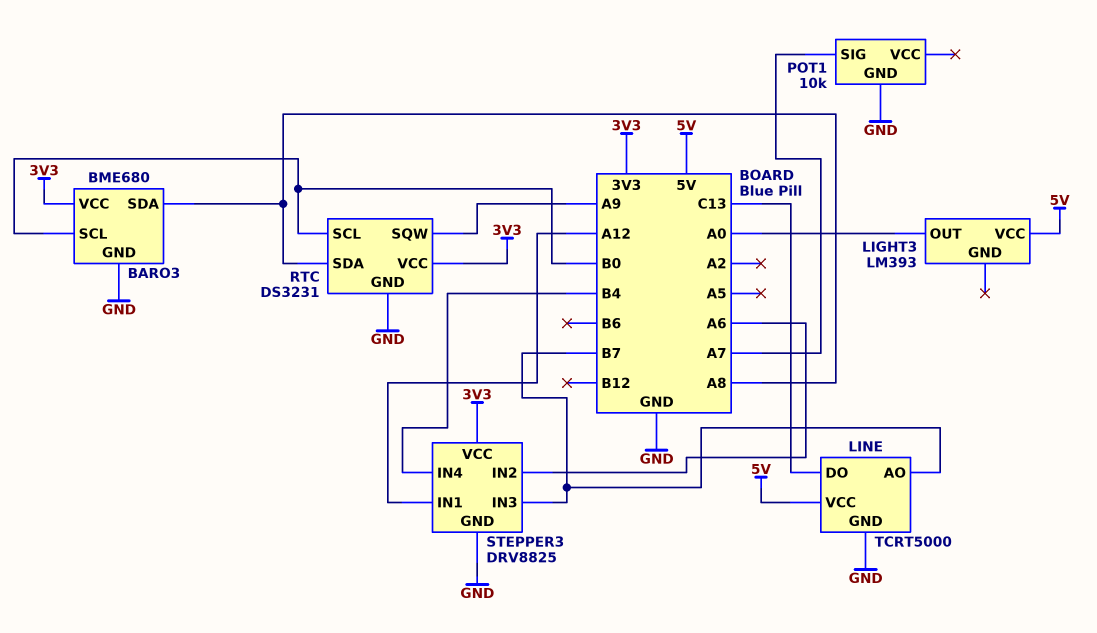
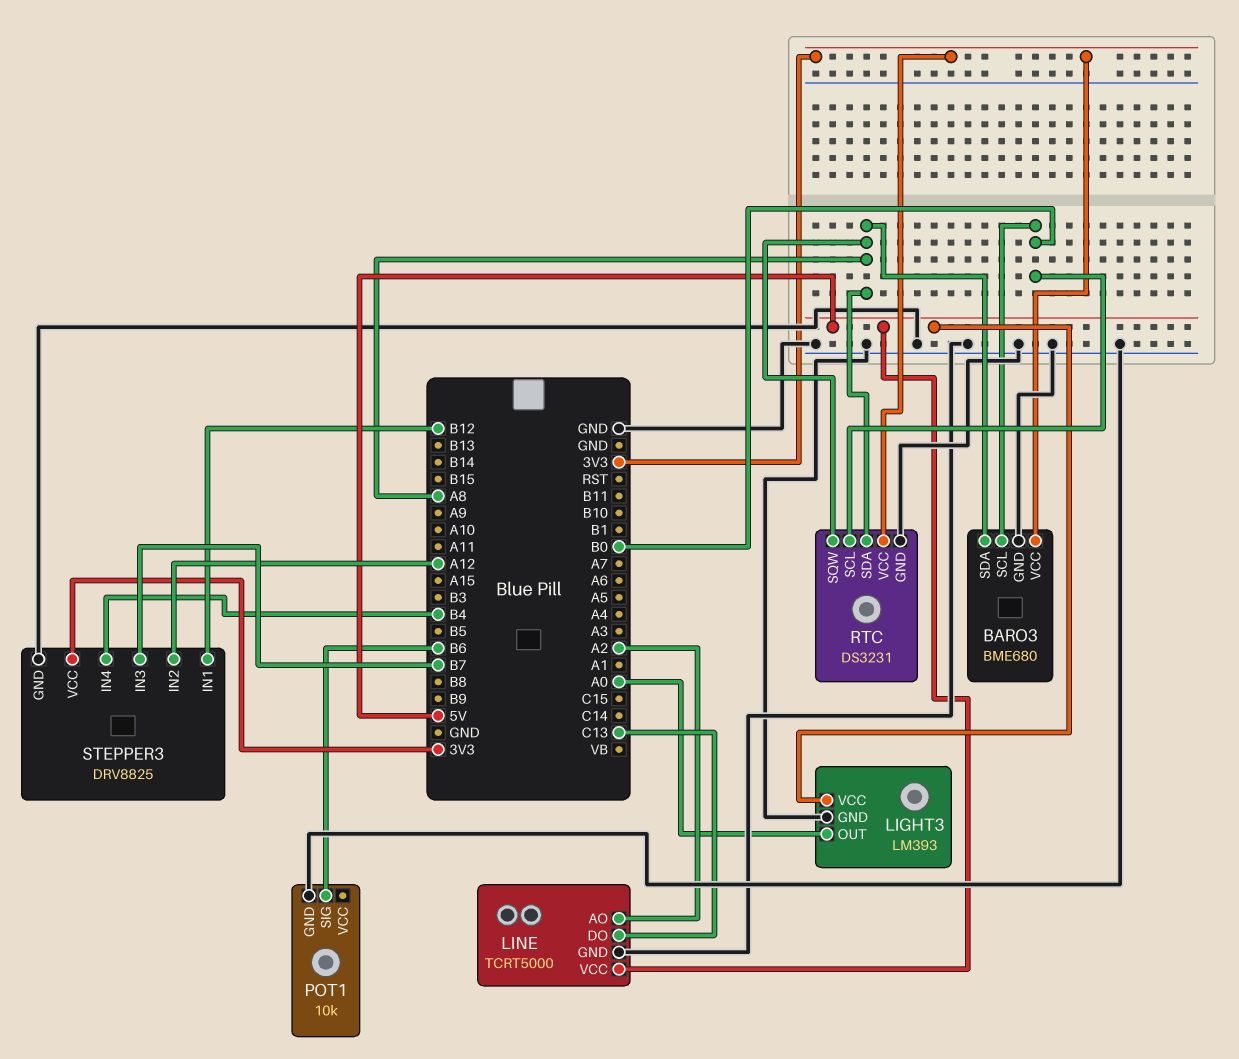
LIGHT3 pin GND: none -> GND
LINE pin AO: B7 -> A2
POT1 pin SIG: A7 -> B6
RTC pin SQW: A9 -> A8
STEPPER3 pin IN1: A12 -> B12
STEPPER3 pin IN2: A6 -> A12

